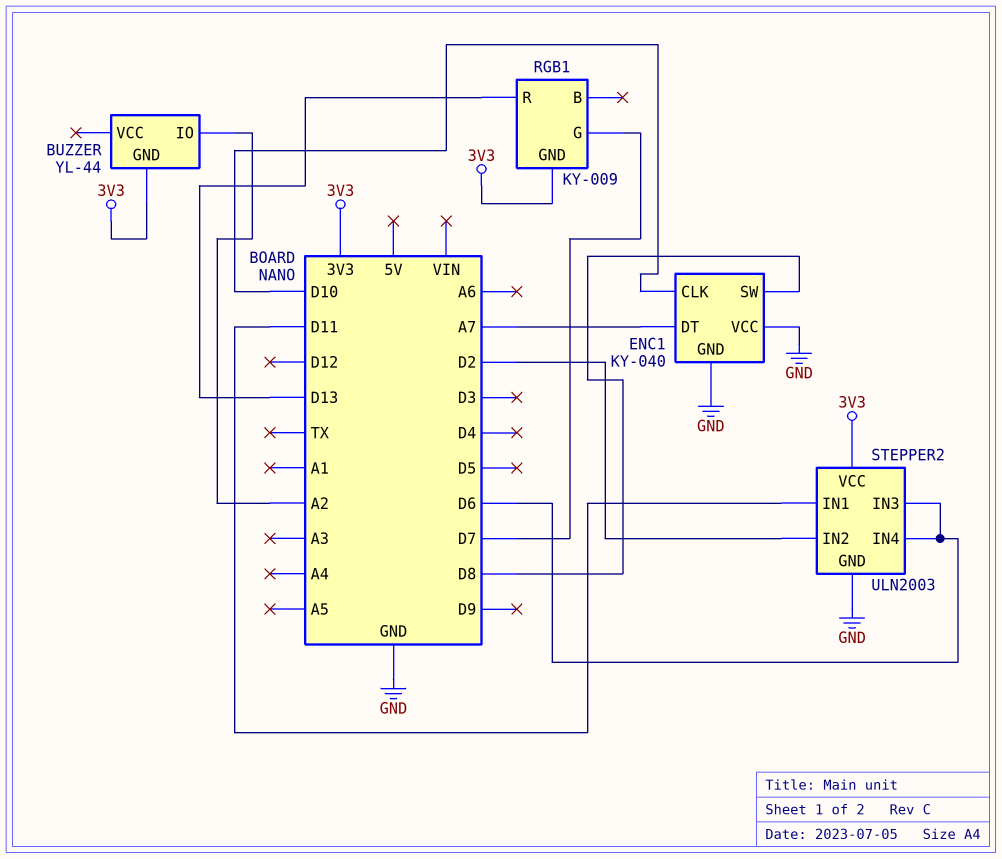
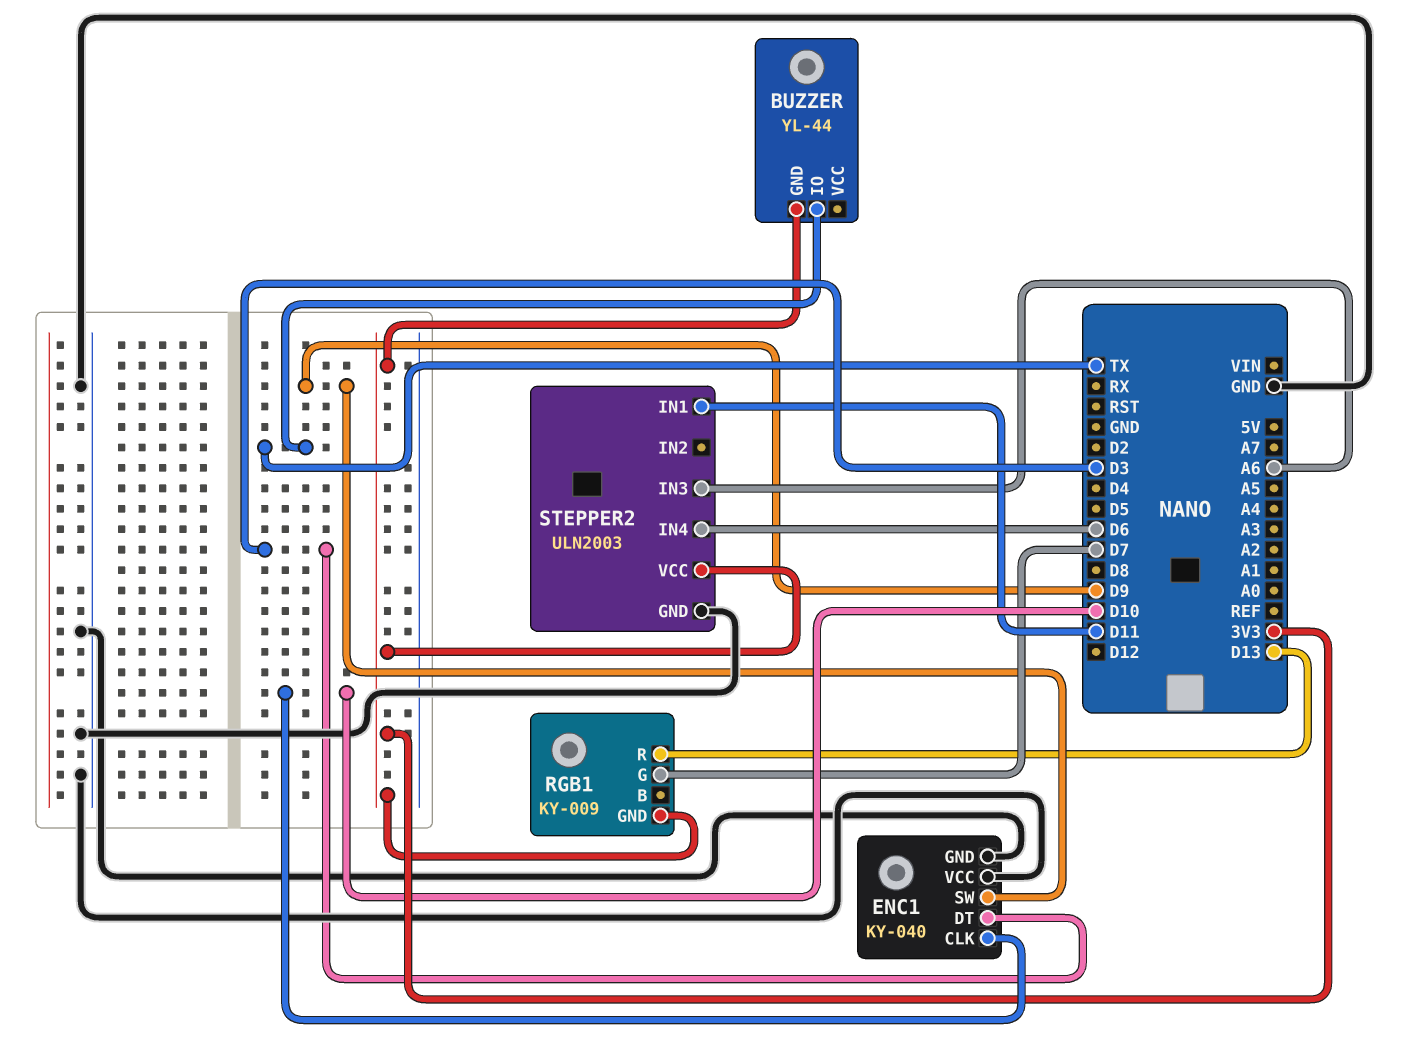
BUZZER pin IO: A2 -> TX
ENC1 pin DT: A7 -> D3
ENC1 pin SW: D8 -> D9
STEPPER2 pin IN2: D2 -> none
STEPPER2 pin IN3: D6 -> A6

